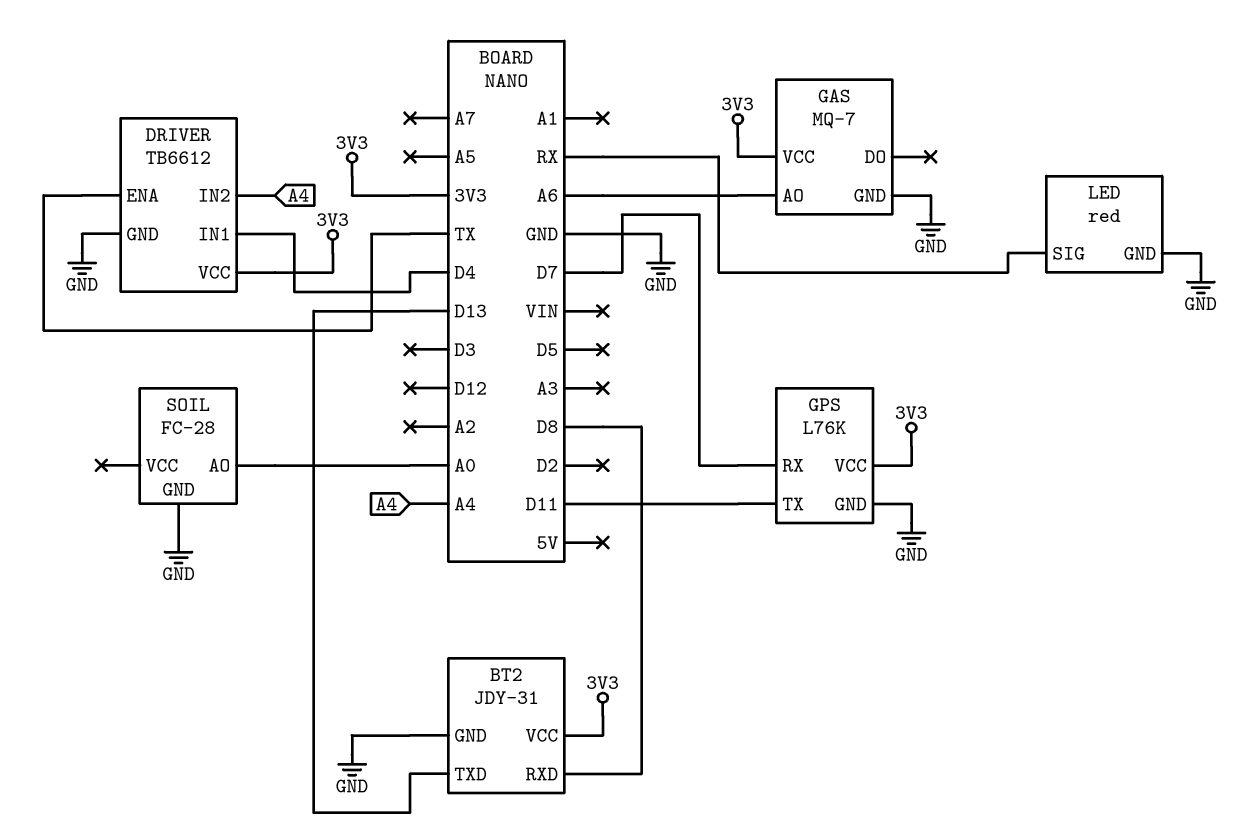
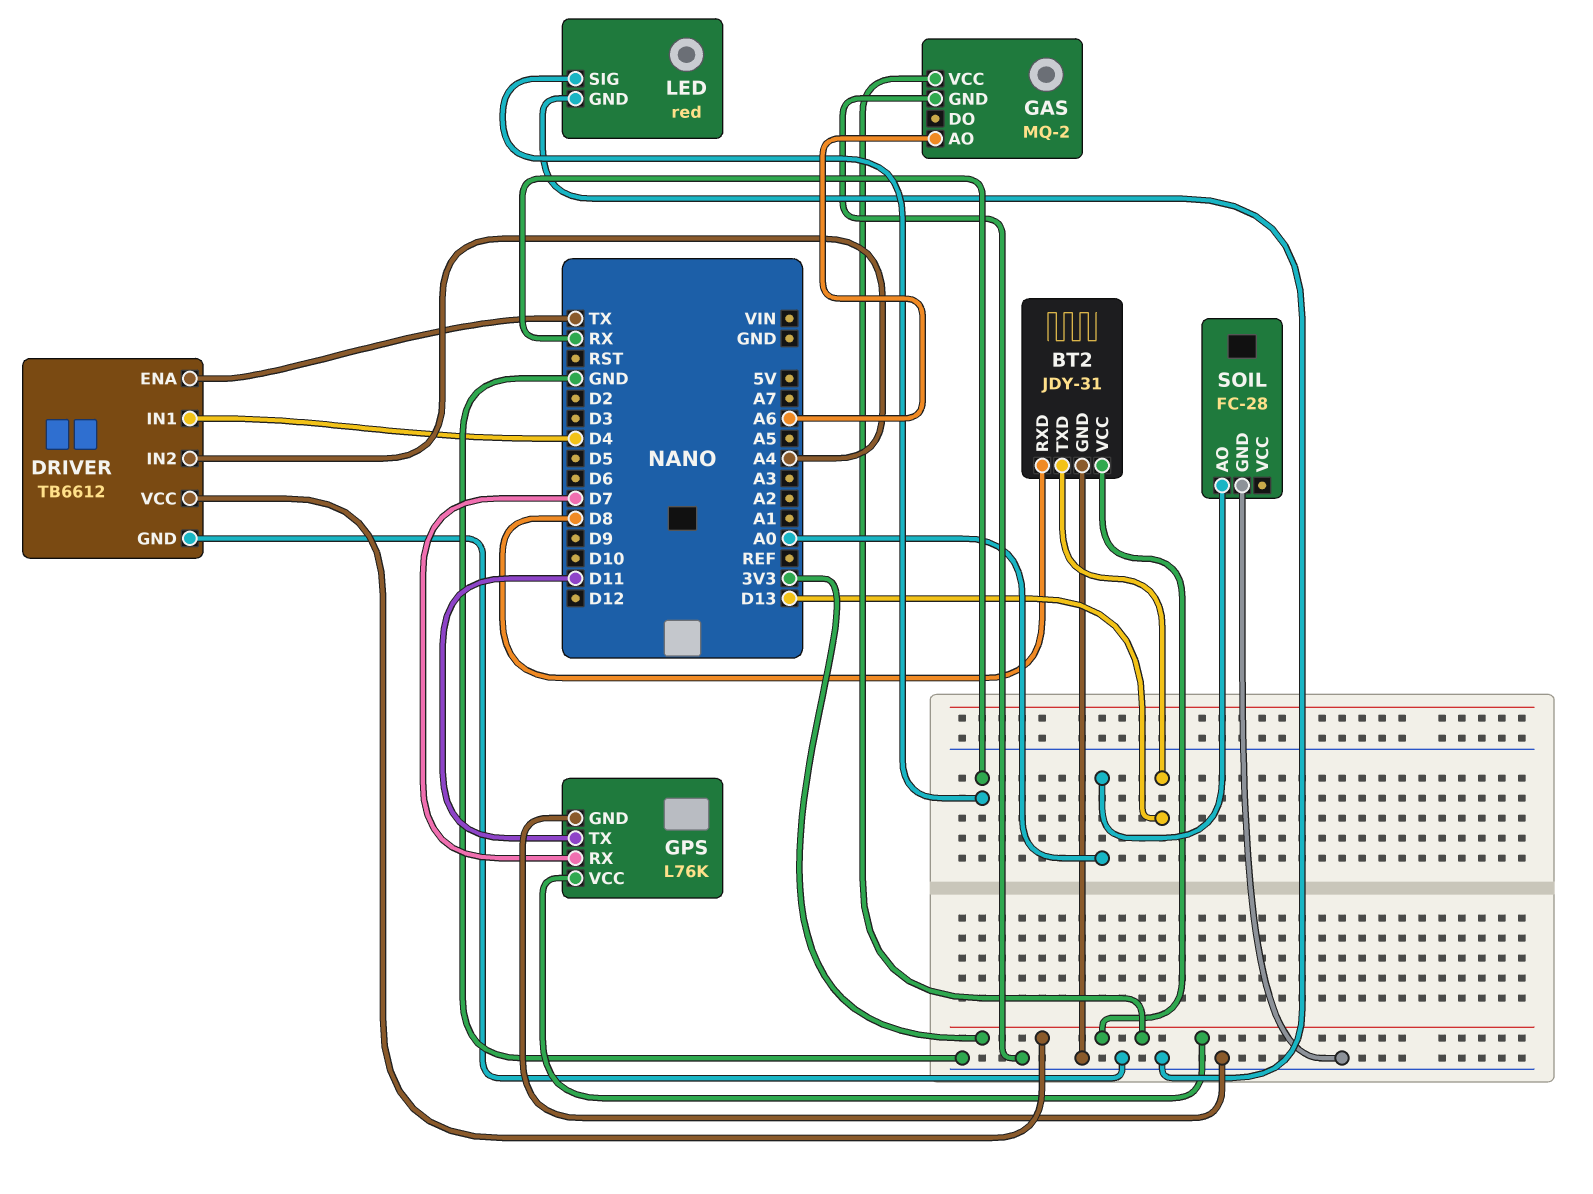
GAS: MQ-7 -> MQ-2

